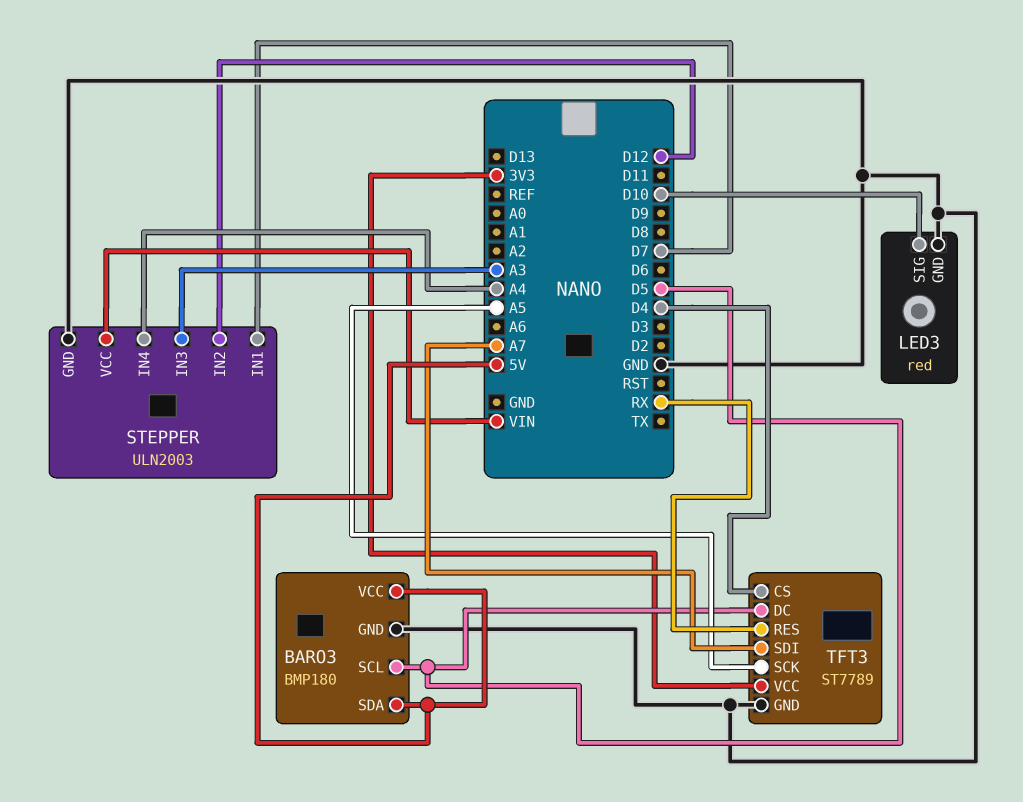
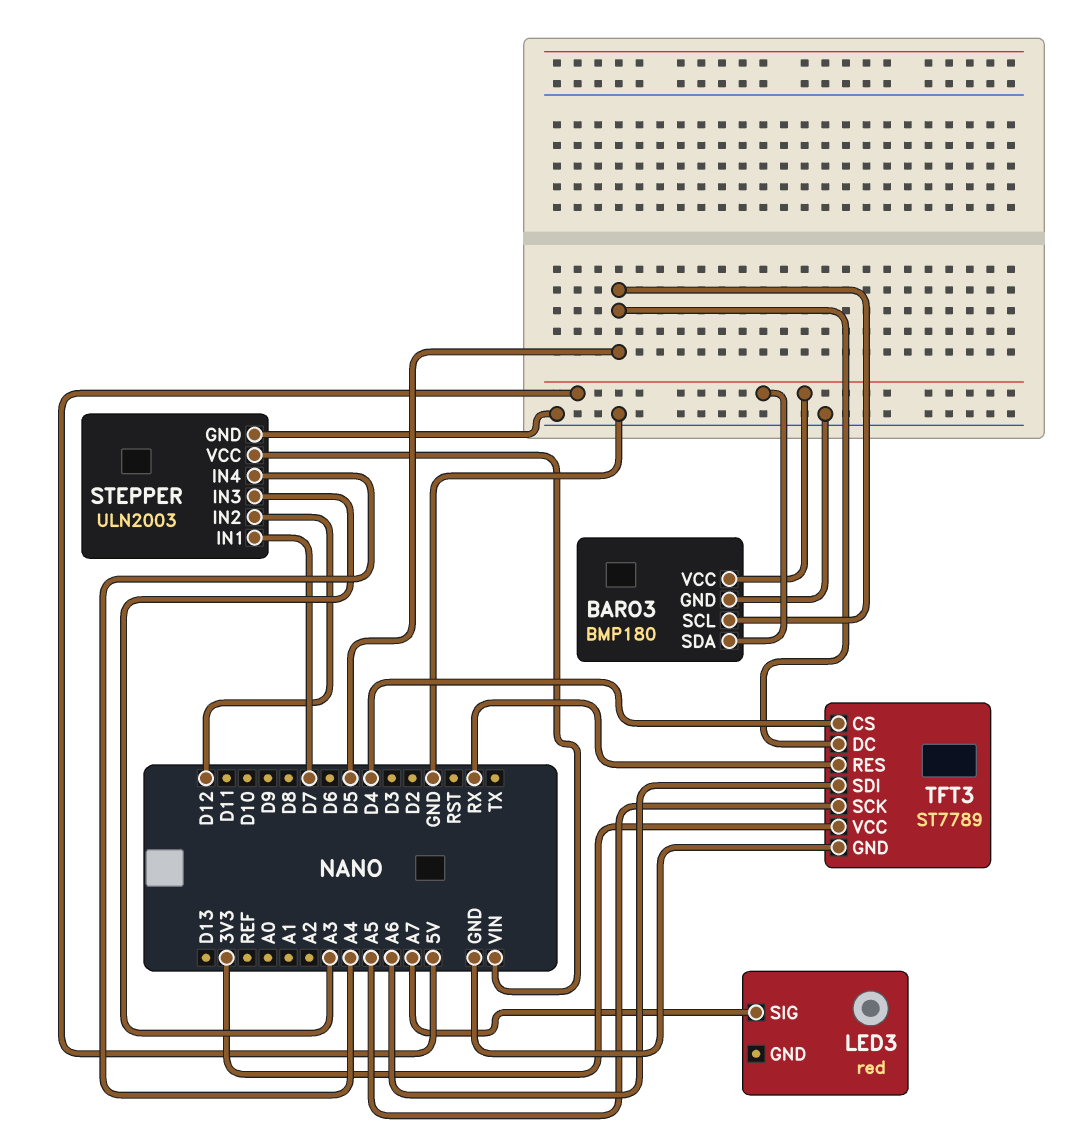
LED3 pin GND: GND -> none
LED3 pin SIG: D10 -> A7
TFT3 pin SDI: A7 -> A6

